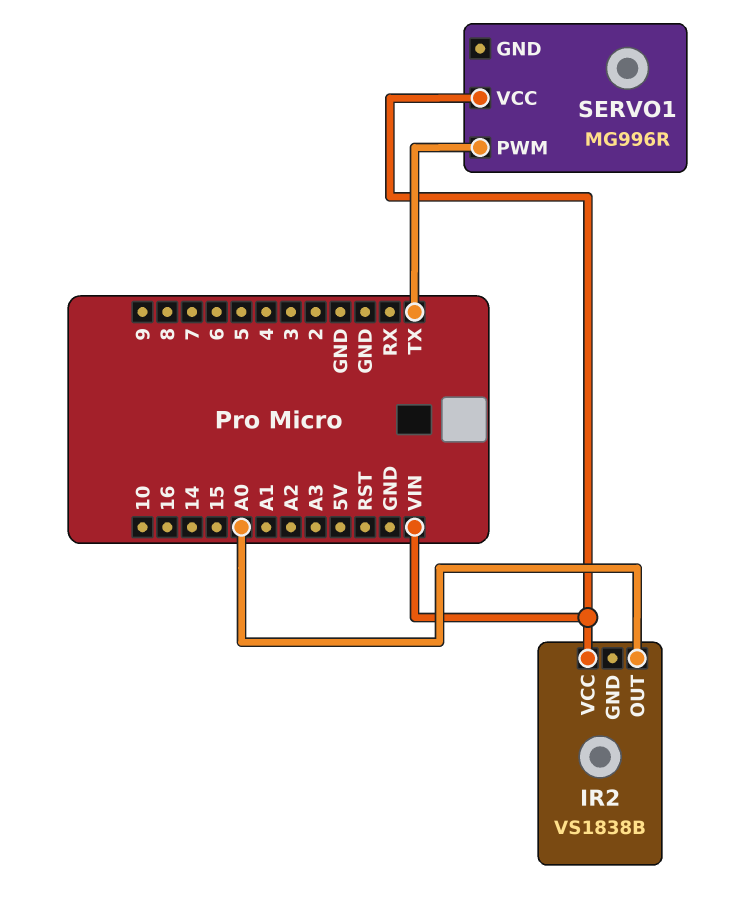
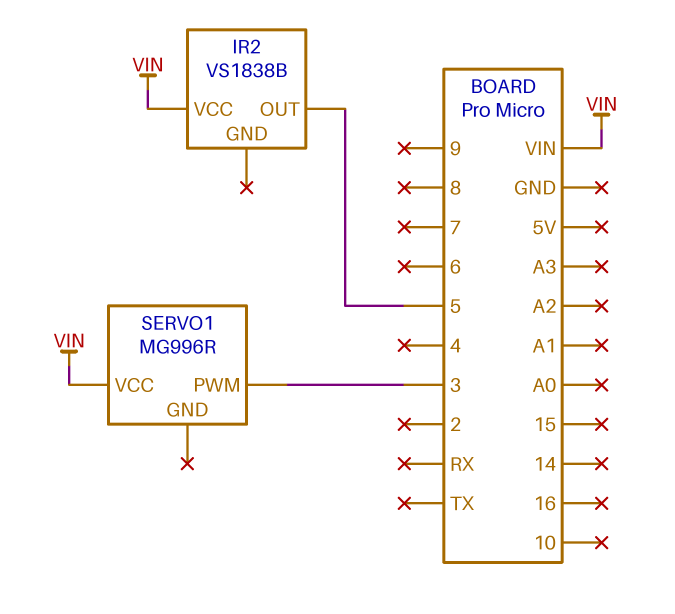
IR2 pin OUT: A0 -> 5
SERVO1 pin PWM: TX -> 3

